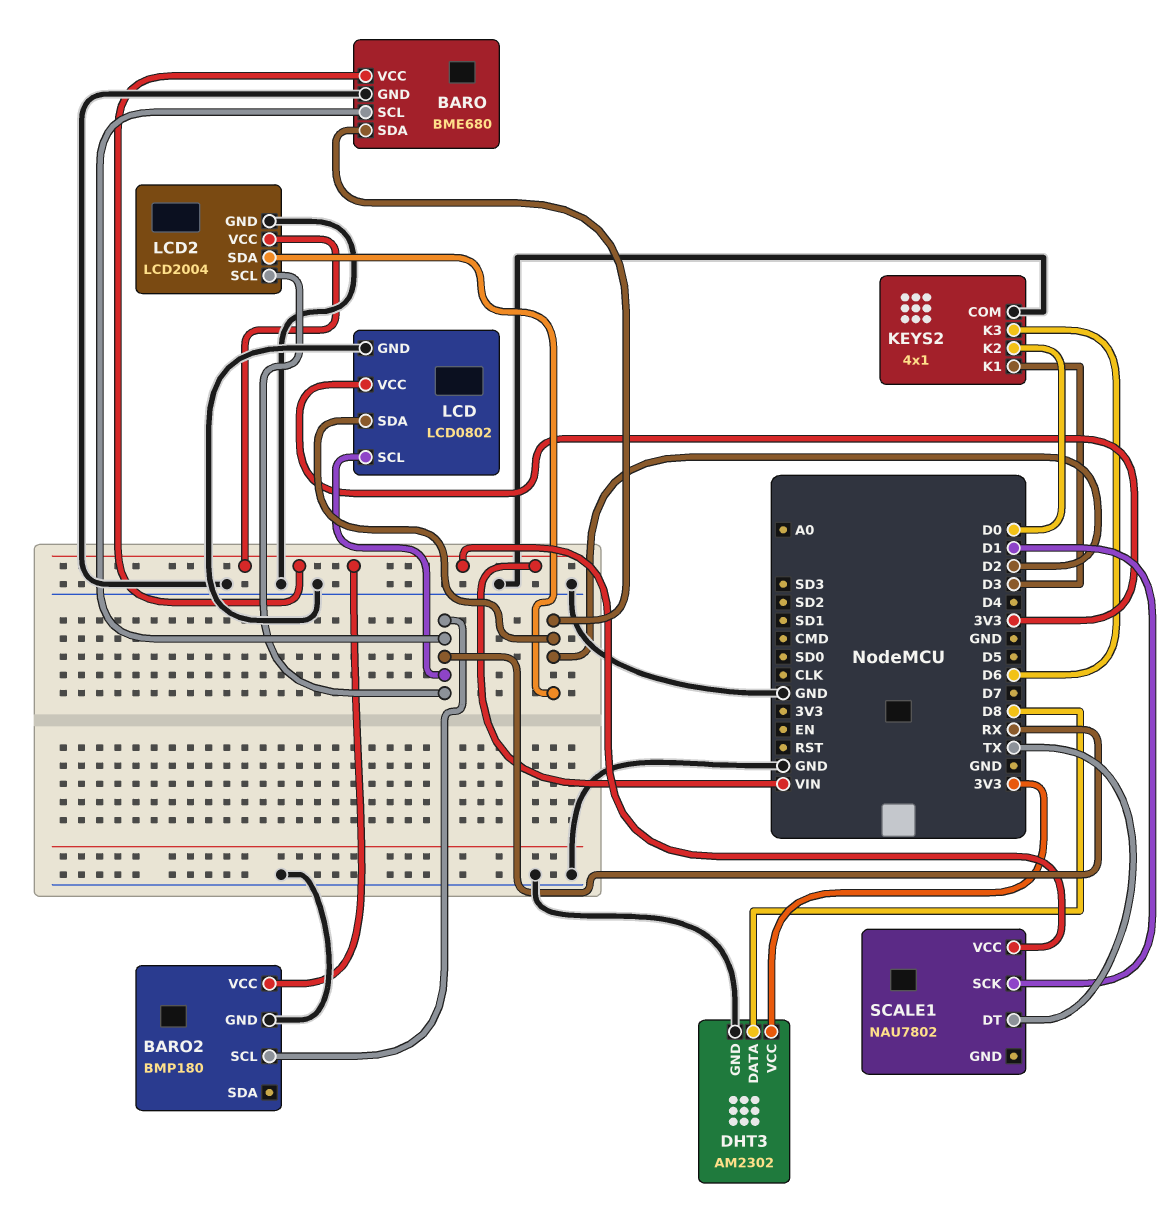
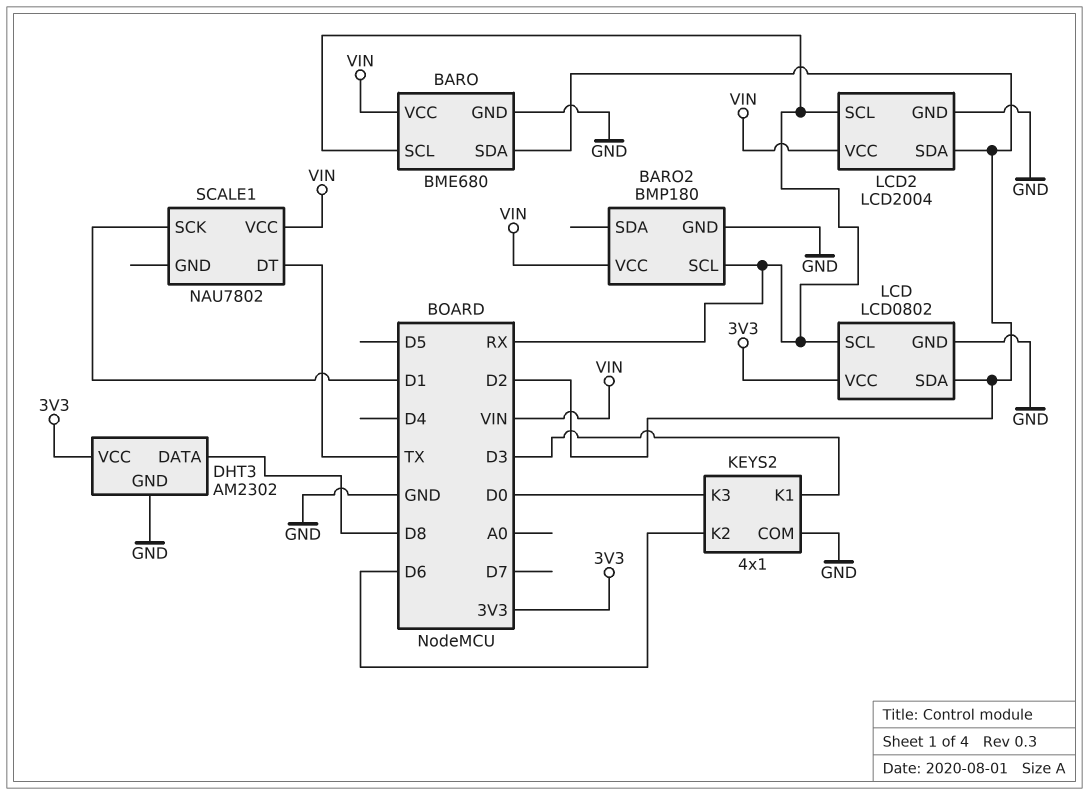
KEYS2 pin K2: D0 -> D6
KEYS2 pin K3: D6 -> D0

